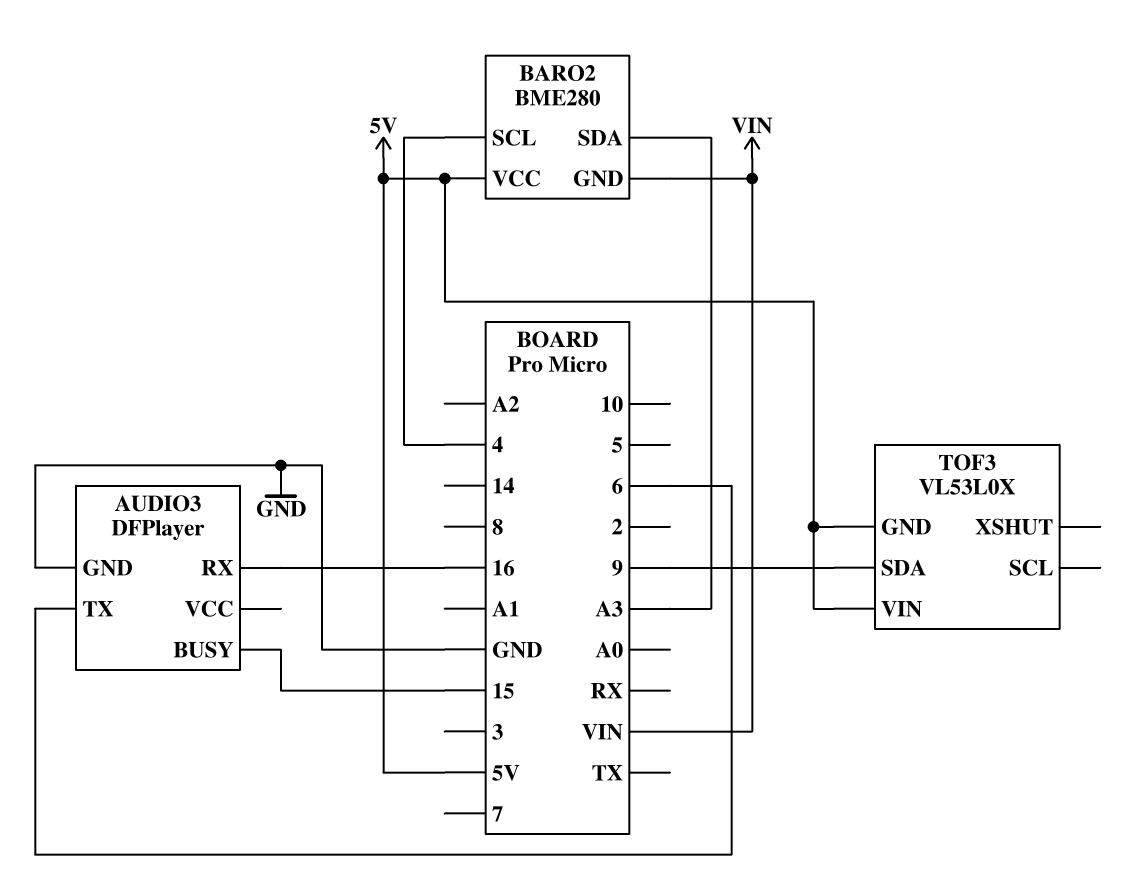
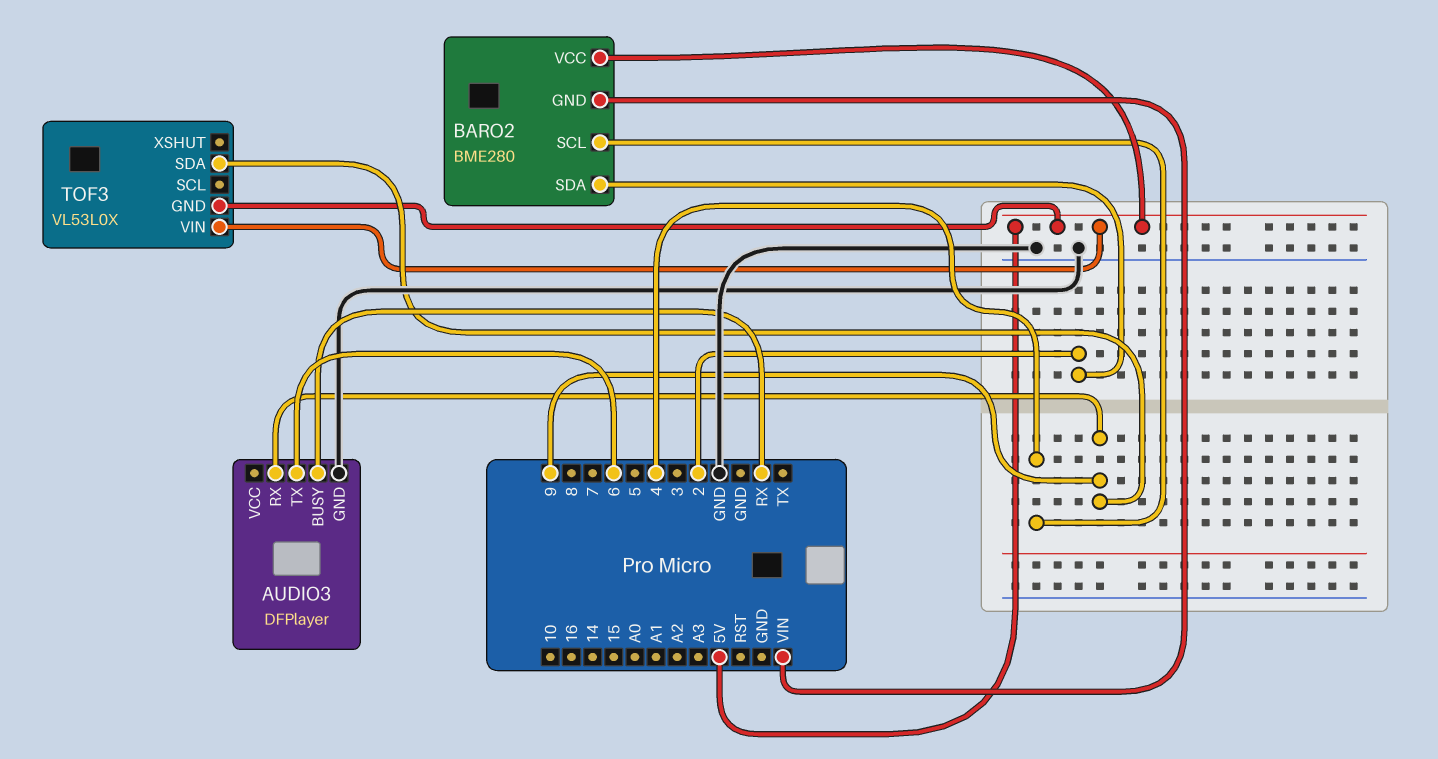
AUDIO3 pin BUSY: 15 -> RX
AUDIO3 pin RX: 16 -> 9
BARO2 pin SDA: A3 -> 2

